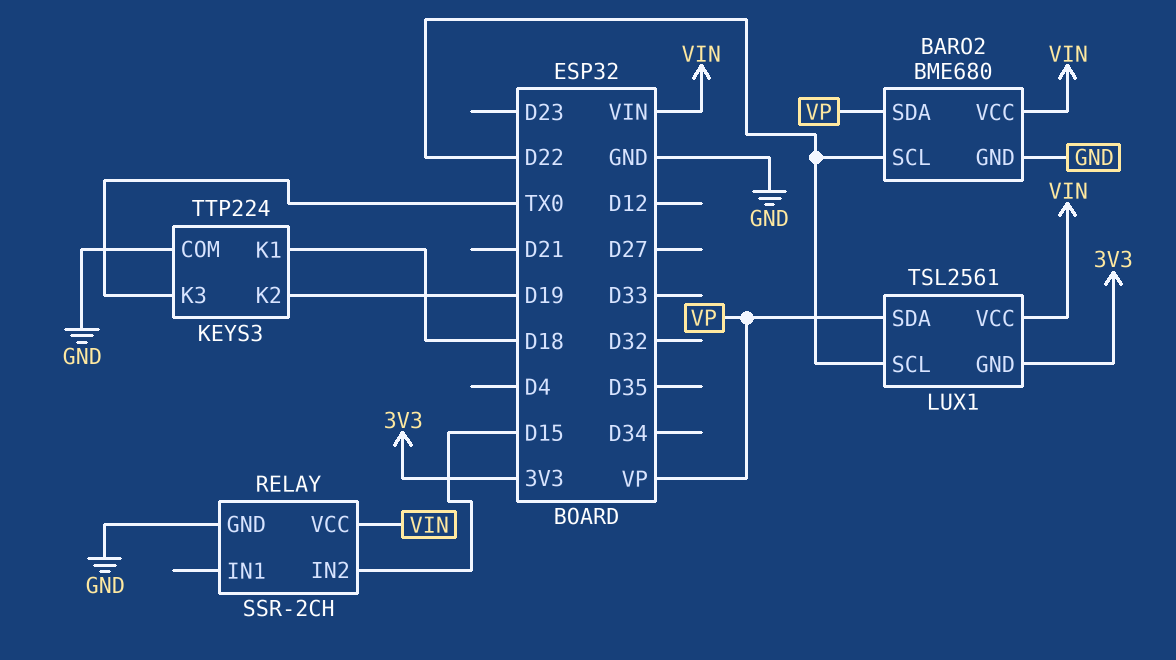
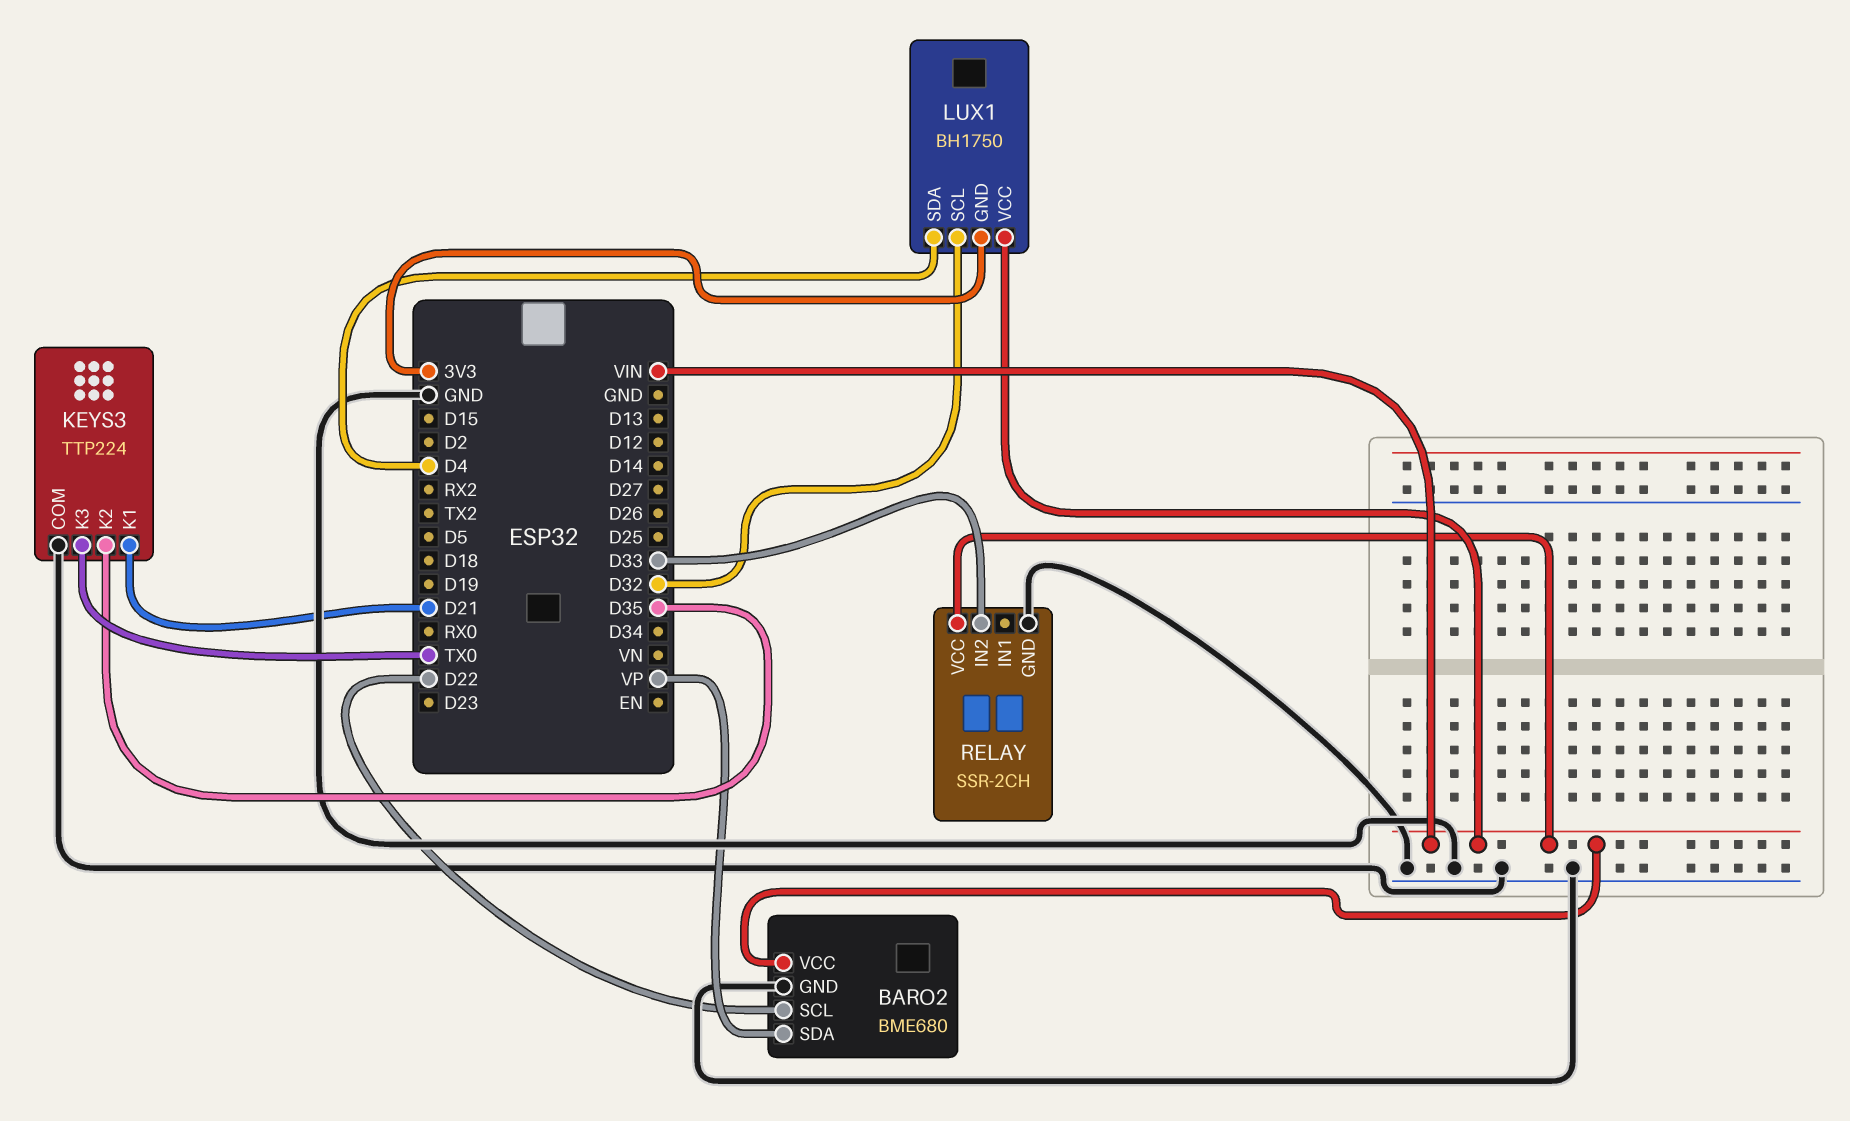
KEYS3 pin K1: D18 -> D21
KEYS3 pin K2: D19 -> D35
LUX1: TSL2561 -> BH1750
LUX1 pin SCL: D22 -> D32
LUX1 pin SDA: VP -> D4
RELAY pin IN2: D15 -> D33

